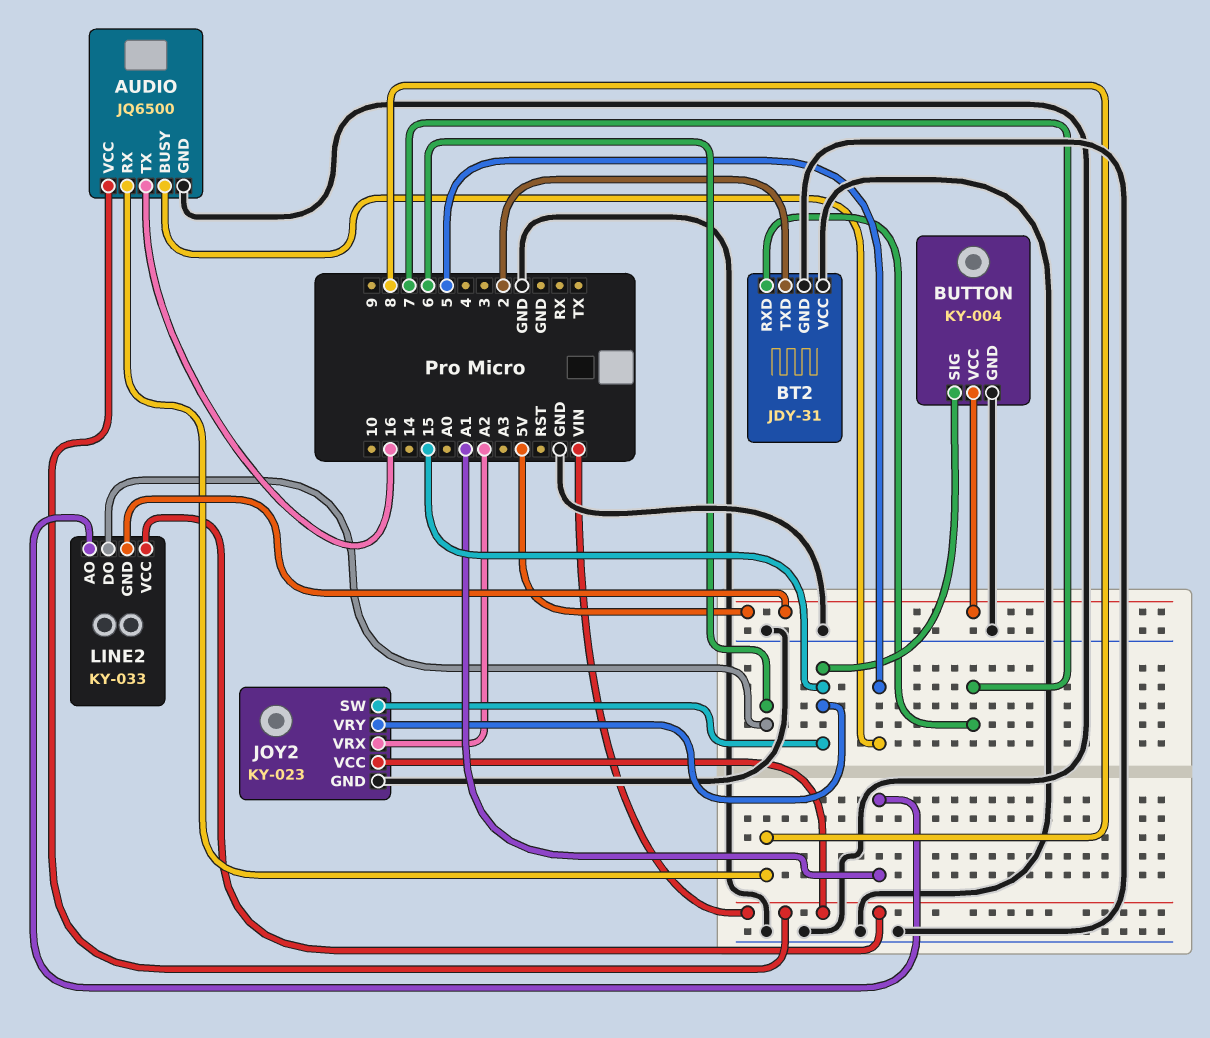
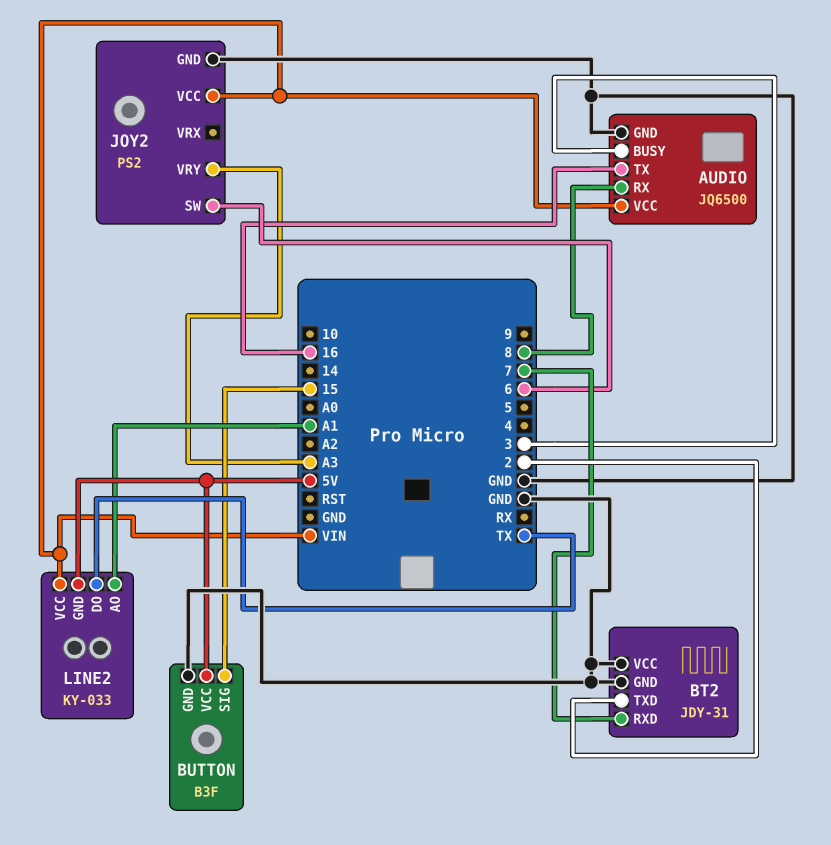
AUDIO pin BUSY: 5 -> 3
BUTTON: KY-004 -> B3F
JOY2: KY-023 -> PS2
JOY2 pin SW: 15 -> 6
JOY2 pin VRX: A2 -> none
JOY2 pin VRY: 15 -> A3
LINE2 pin DO: 6 -> TX

